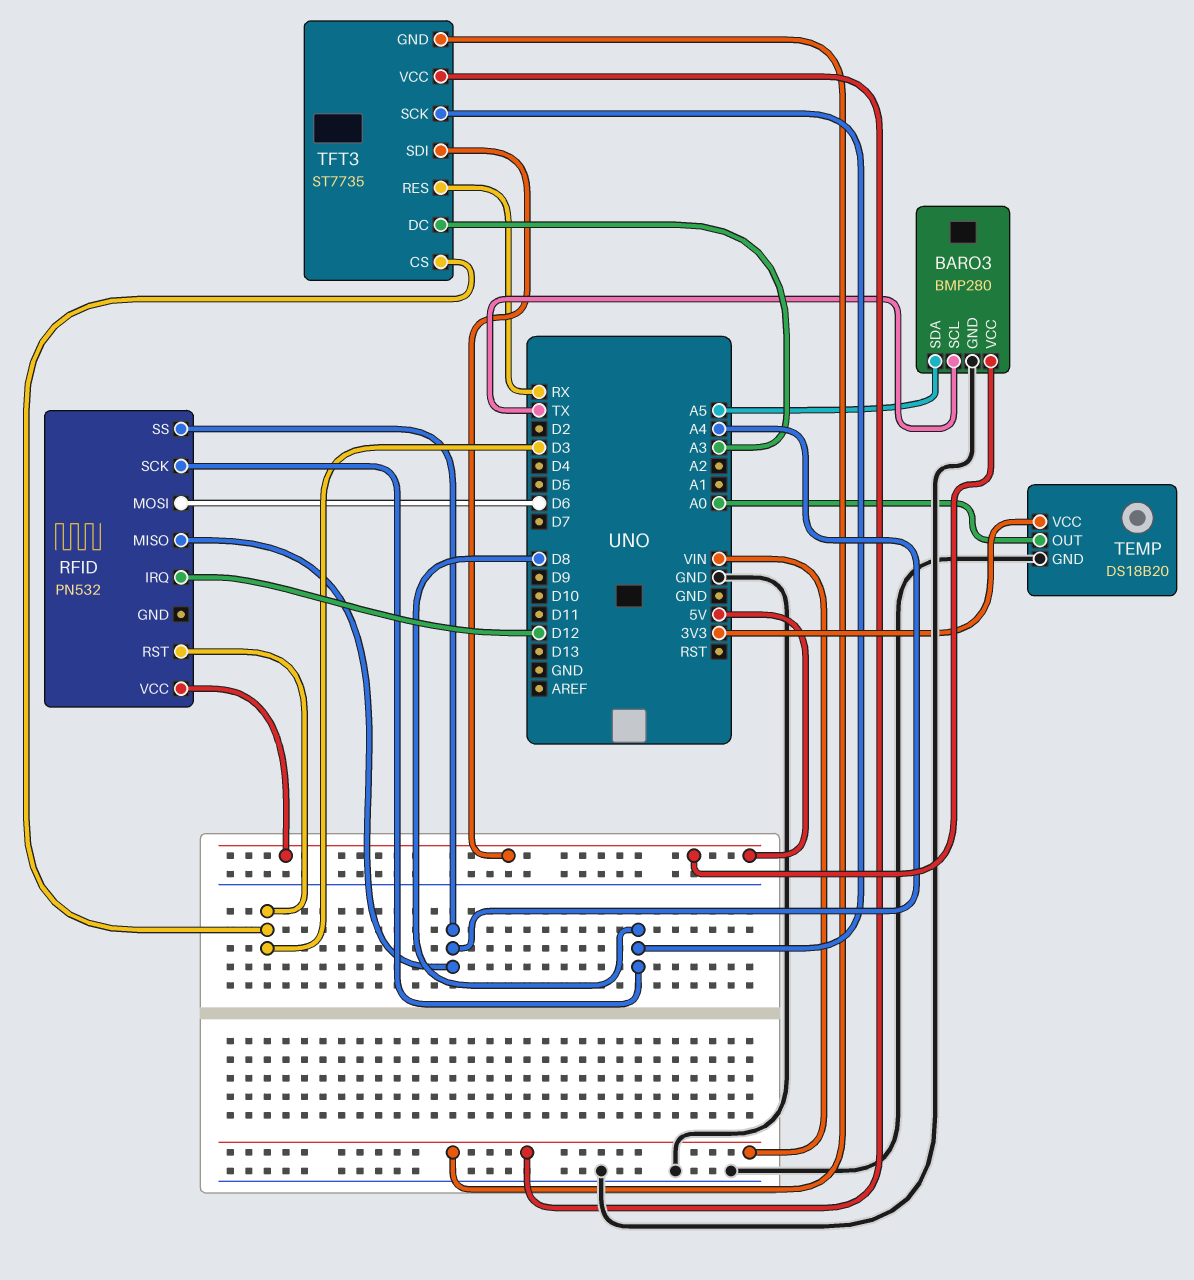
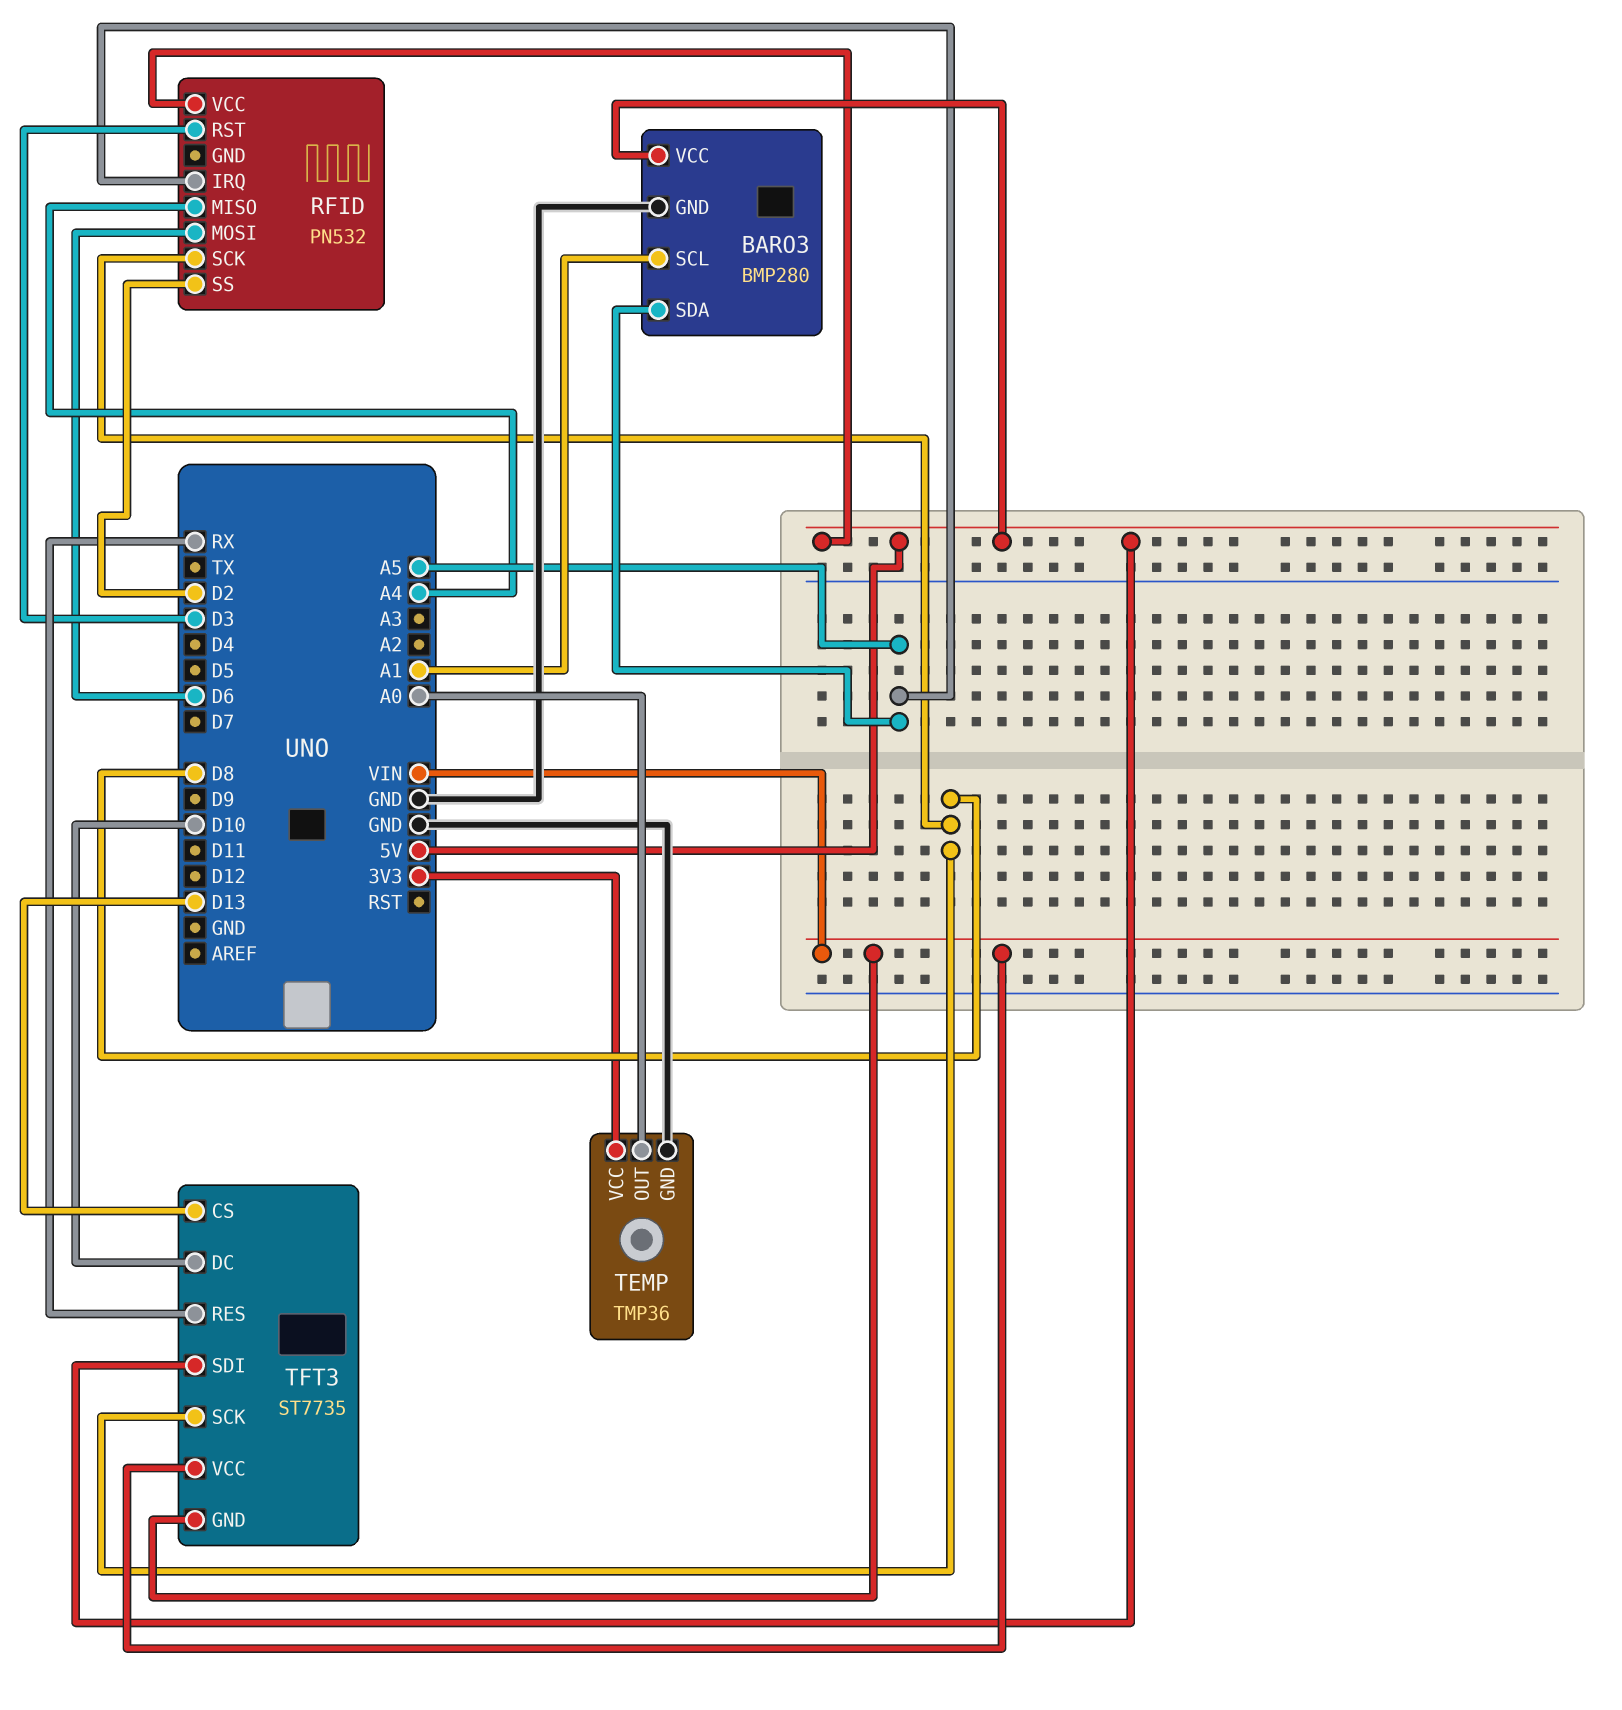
BARO3 pin SCL: TX -> A1
RFID pin IRQ: D12 -> A5
RFID pin SS: A4 -> D2
TEMP: DS18B20 -> TMP36
TFT3 pin CS: D3 -> D13
TFT3 pin DC: A3 -> D10

